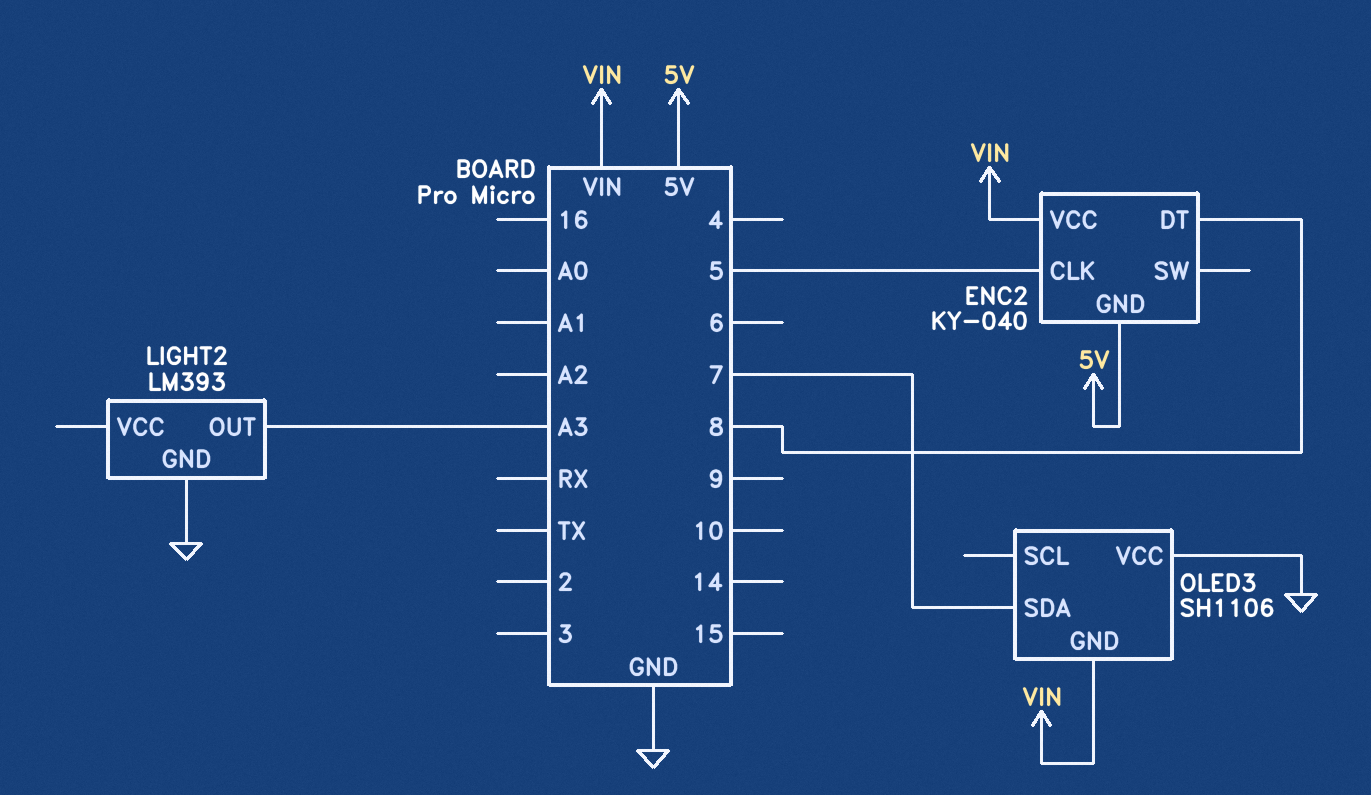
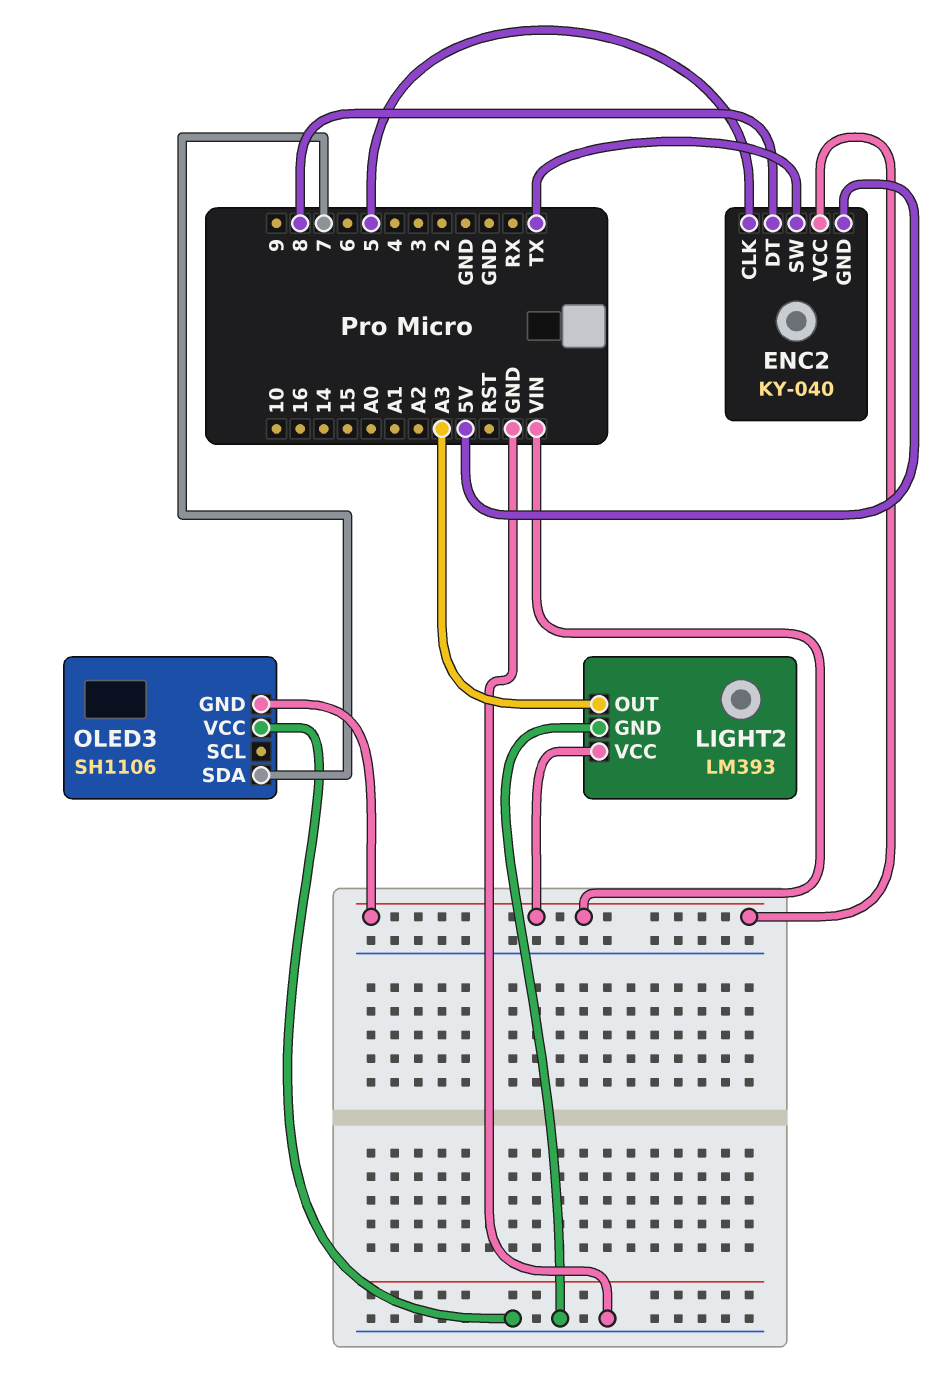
ENC2 pin SW: none -> TX
LIGHT2 pin VCC: none -> VIN

